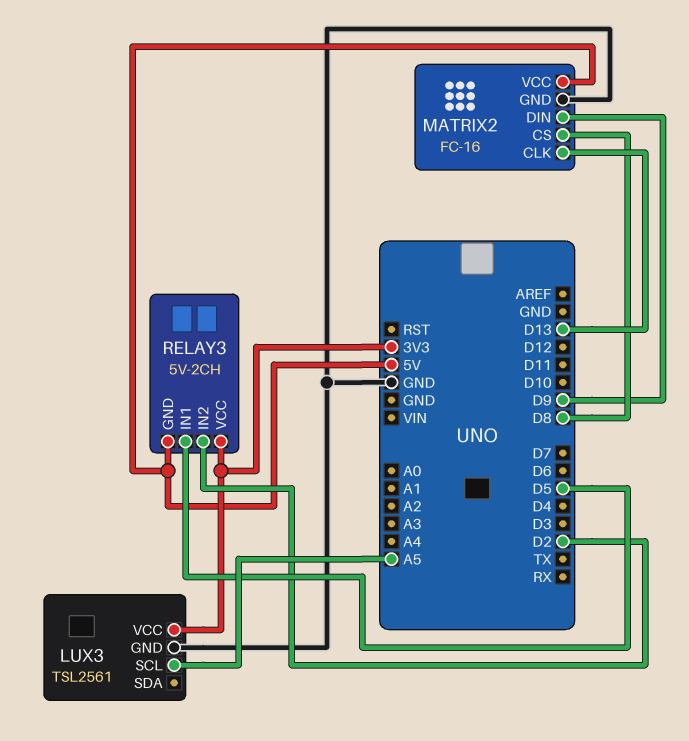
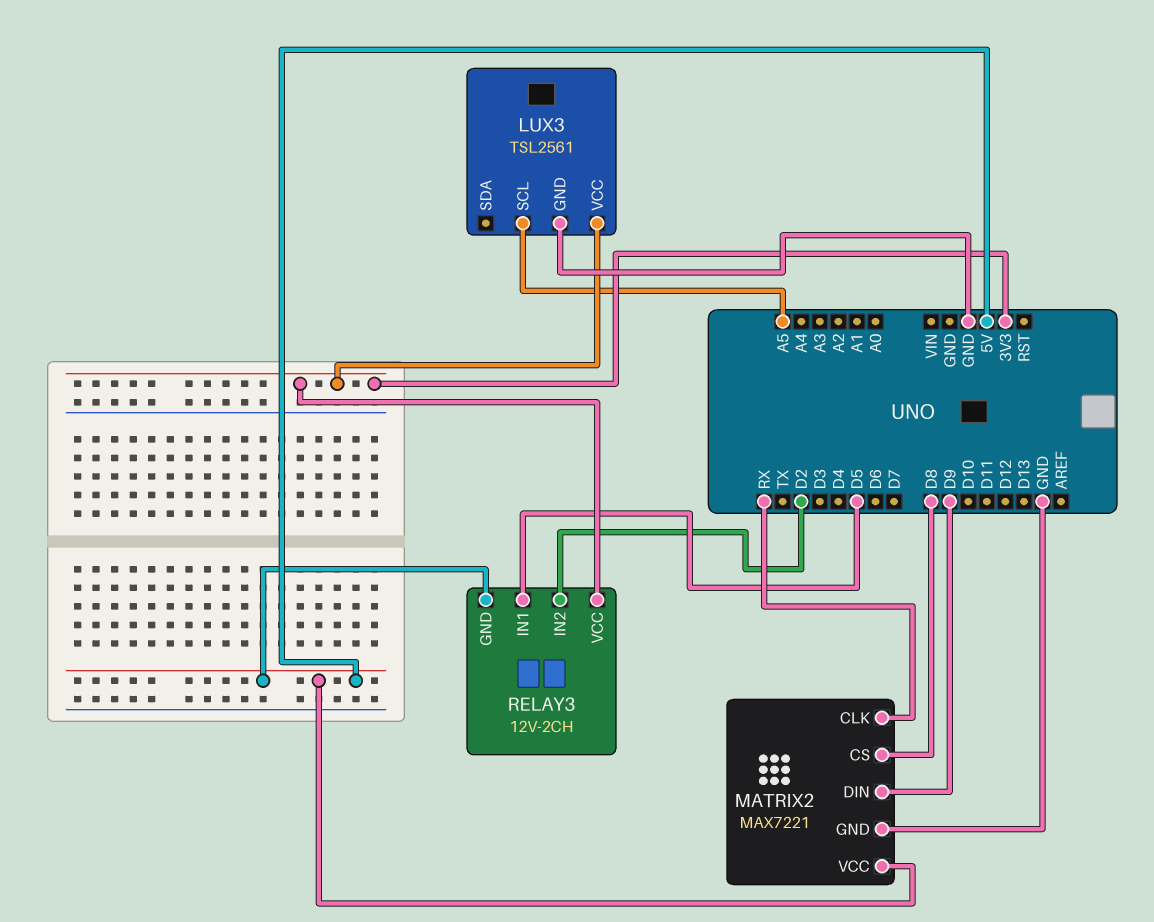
MATRIX2: FC-16 -> MAX7221
MATRIX2 pin CLK: D13 -> RX
RELAY3: 5V-2CH -> 12V-2CH

